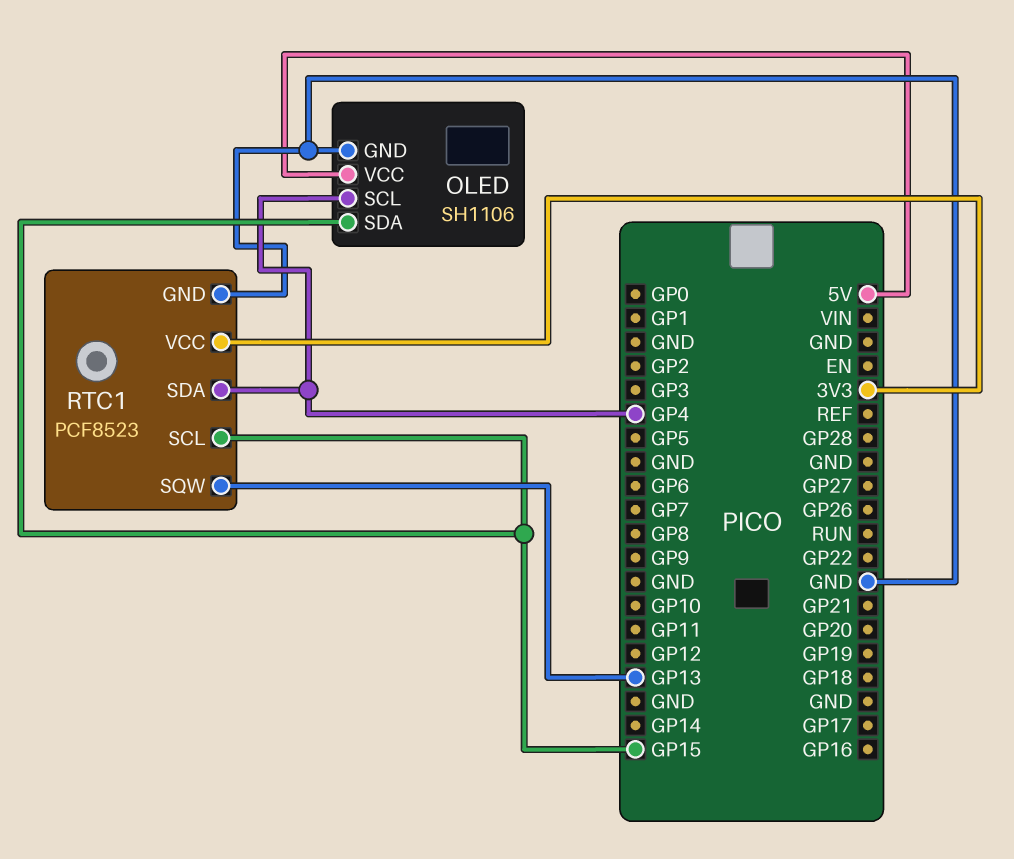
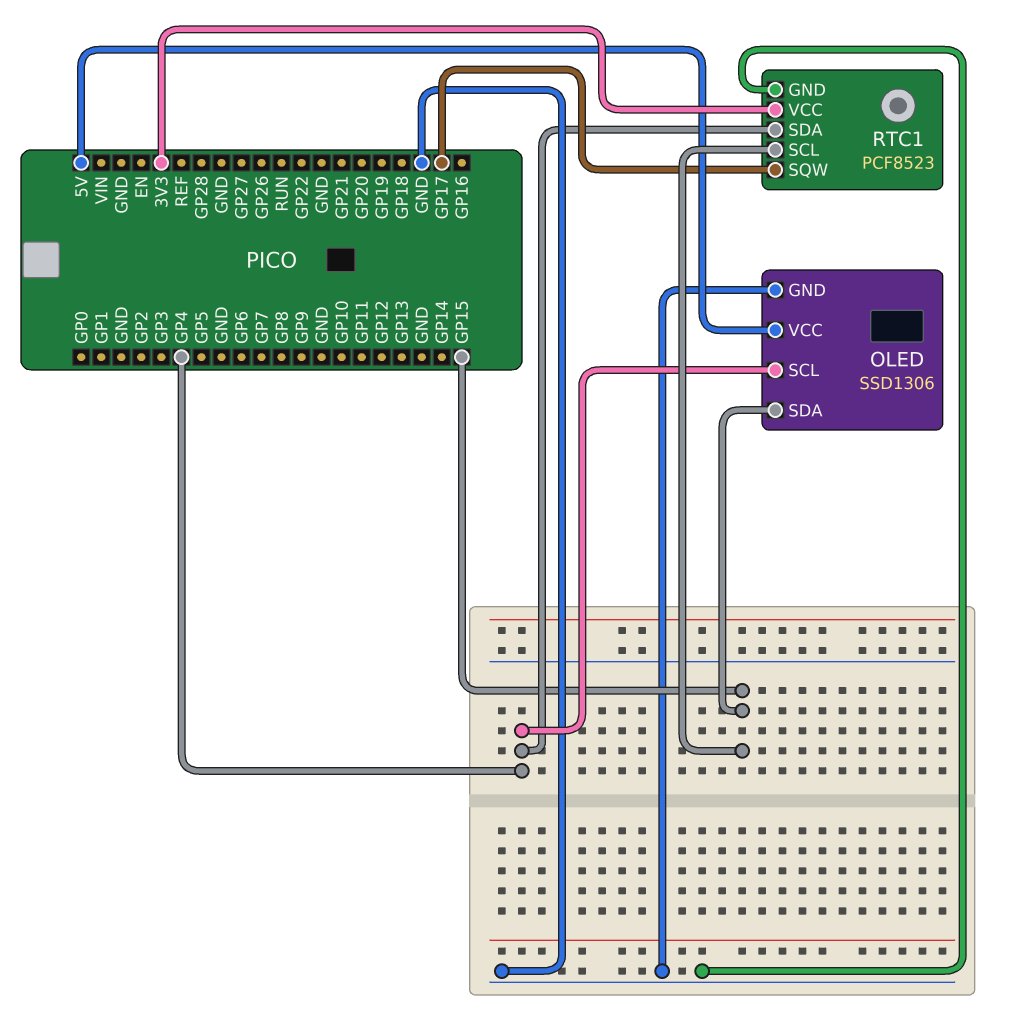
OLED: SH1106 -> SSD1306
RTC1 pin SQW: GP13 -> GP17

